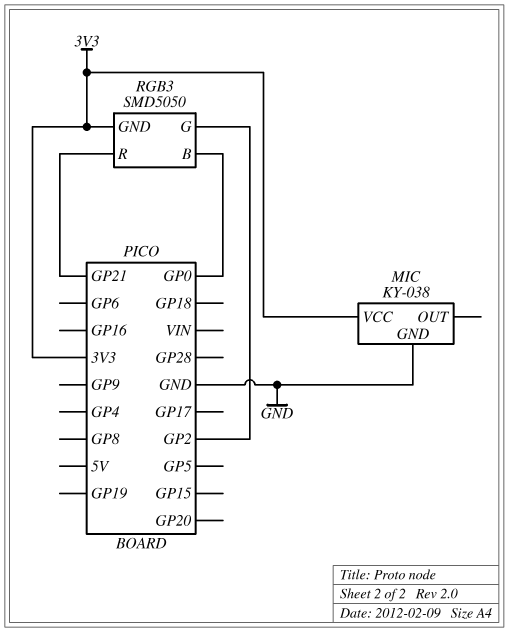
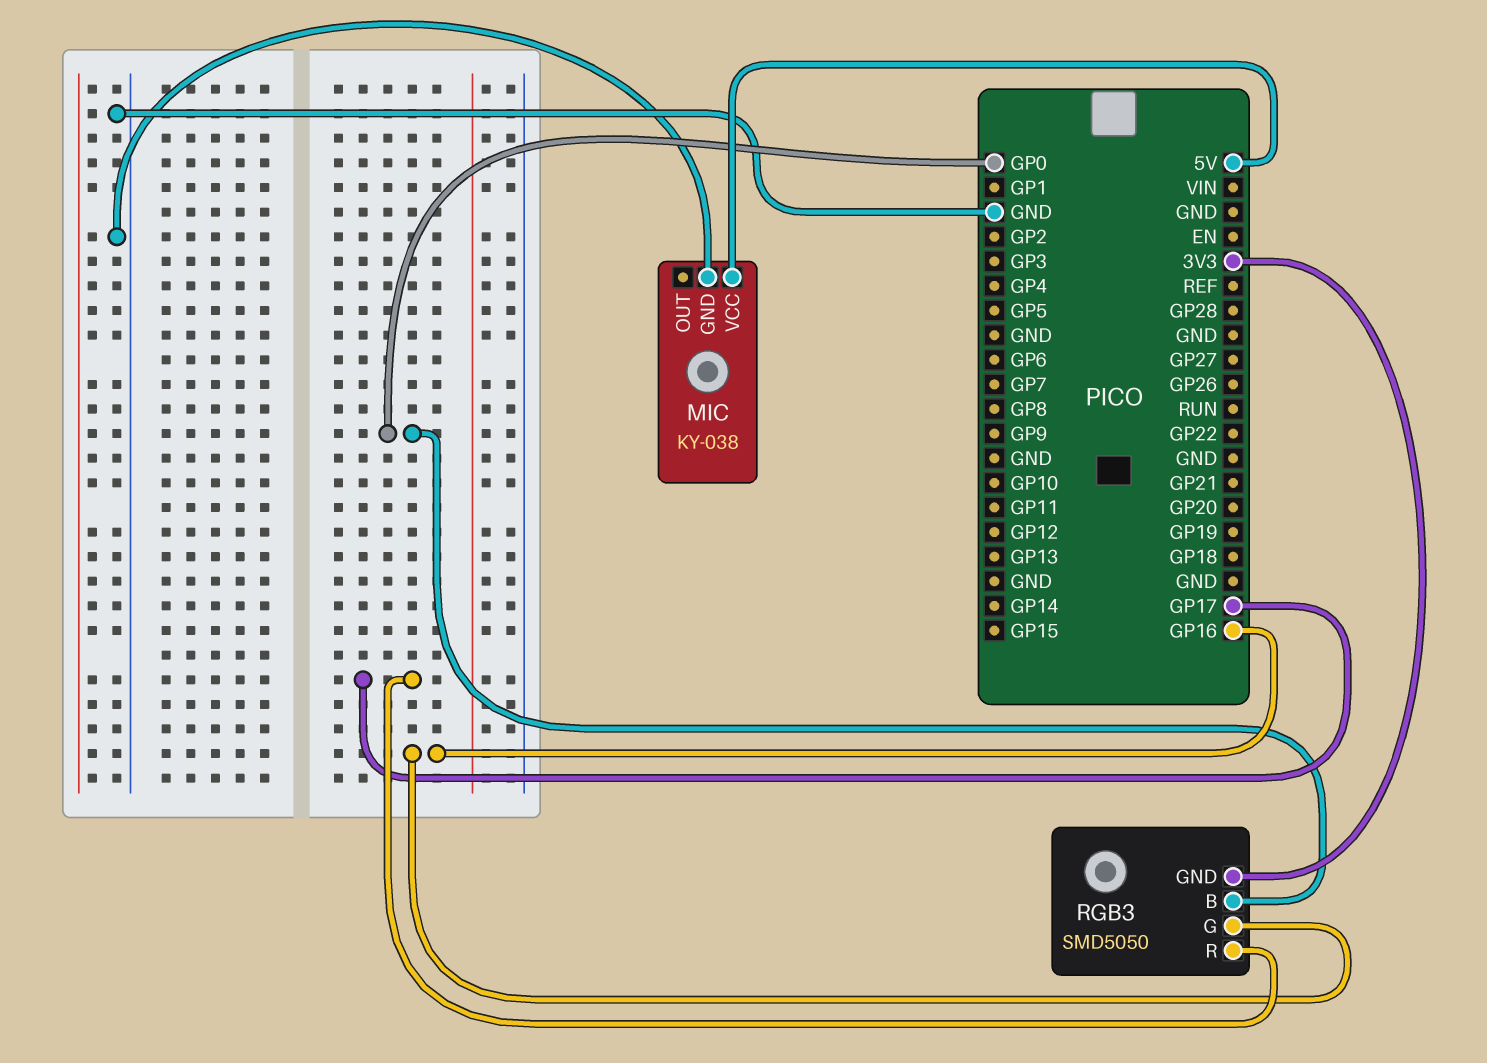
MIC pin VCC: 3V3 -> 5V
RGB3 pin G: GP2 -> GP16
RGB3 pin R: GP21 -> GP17

